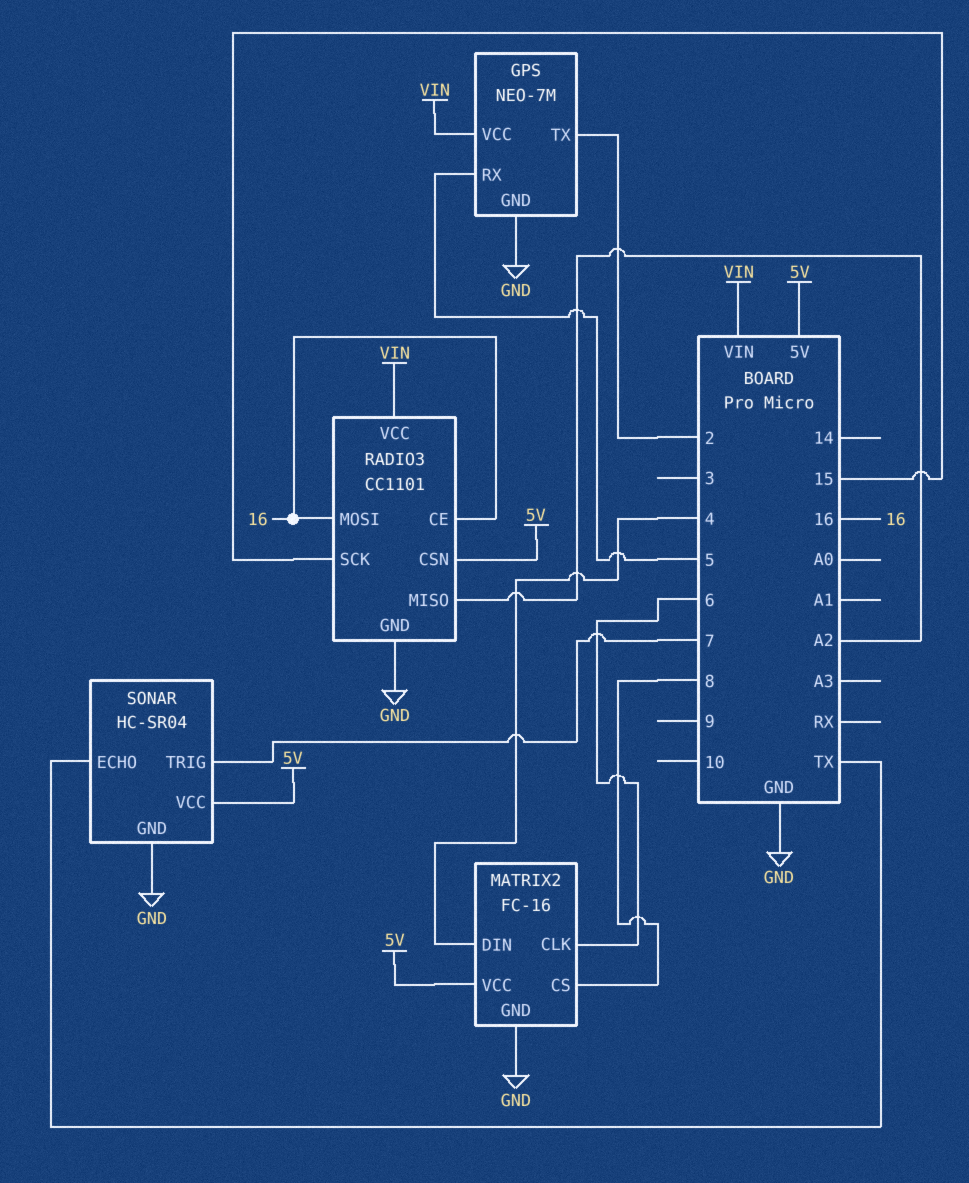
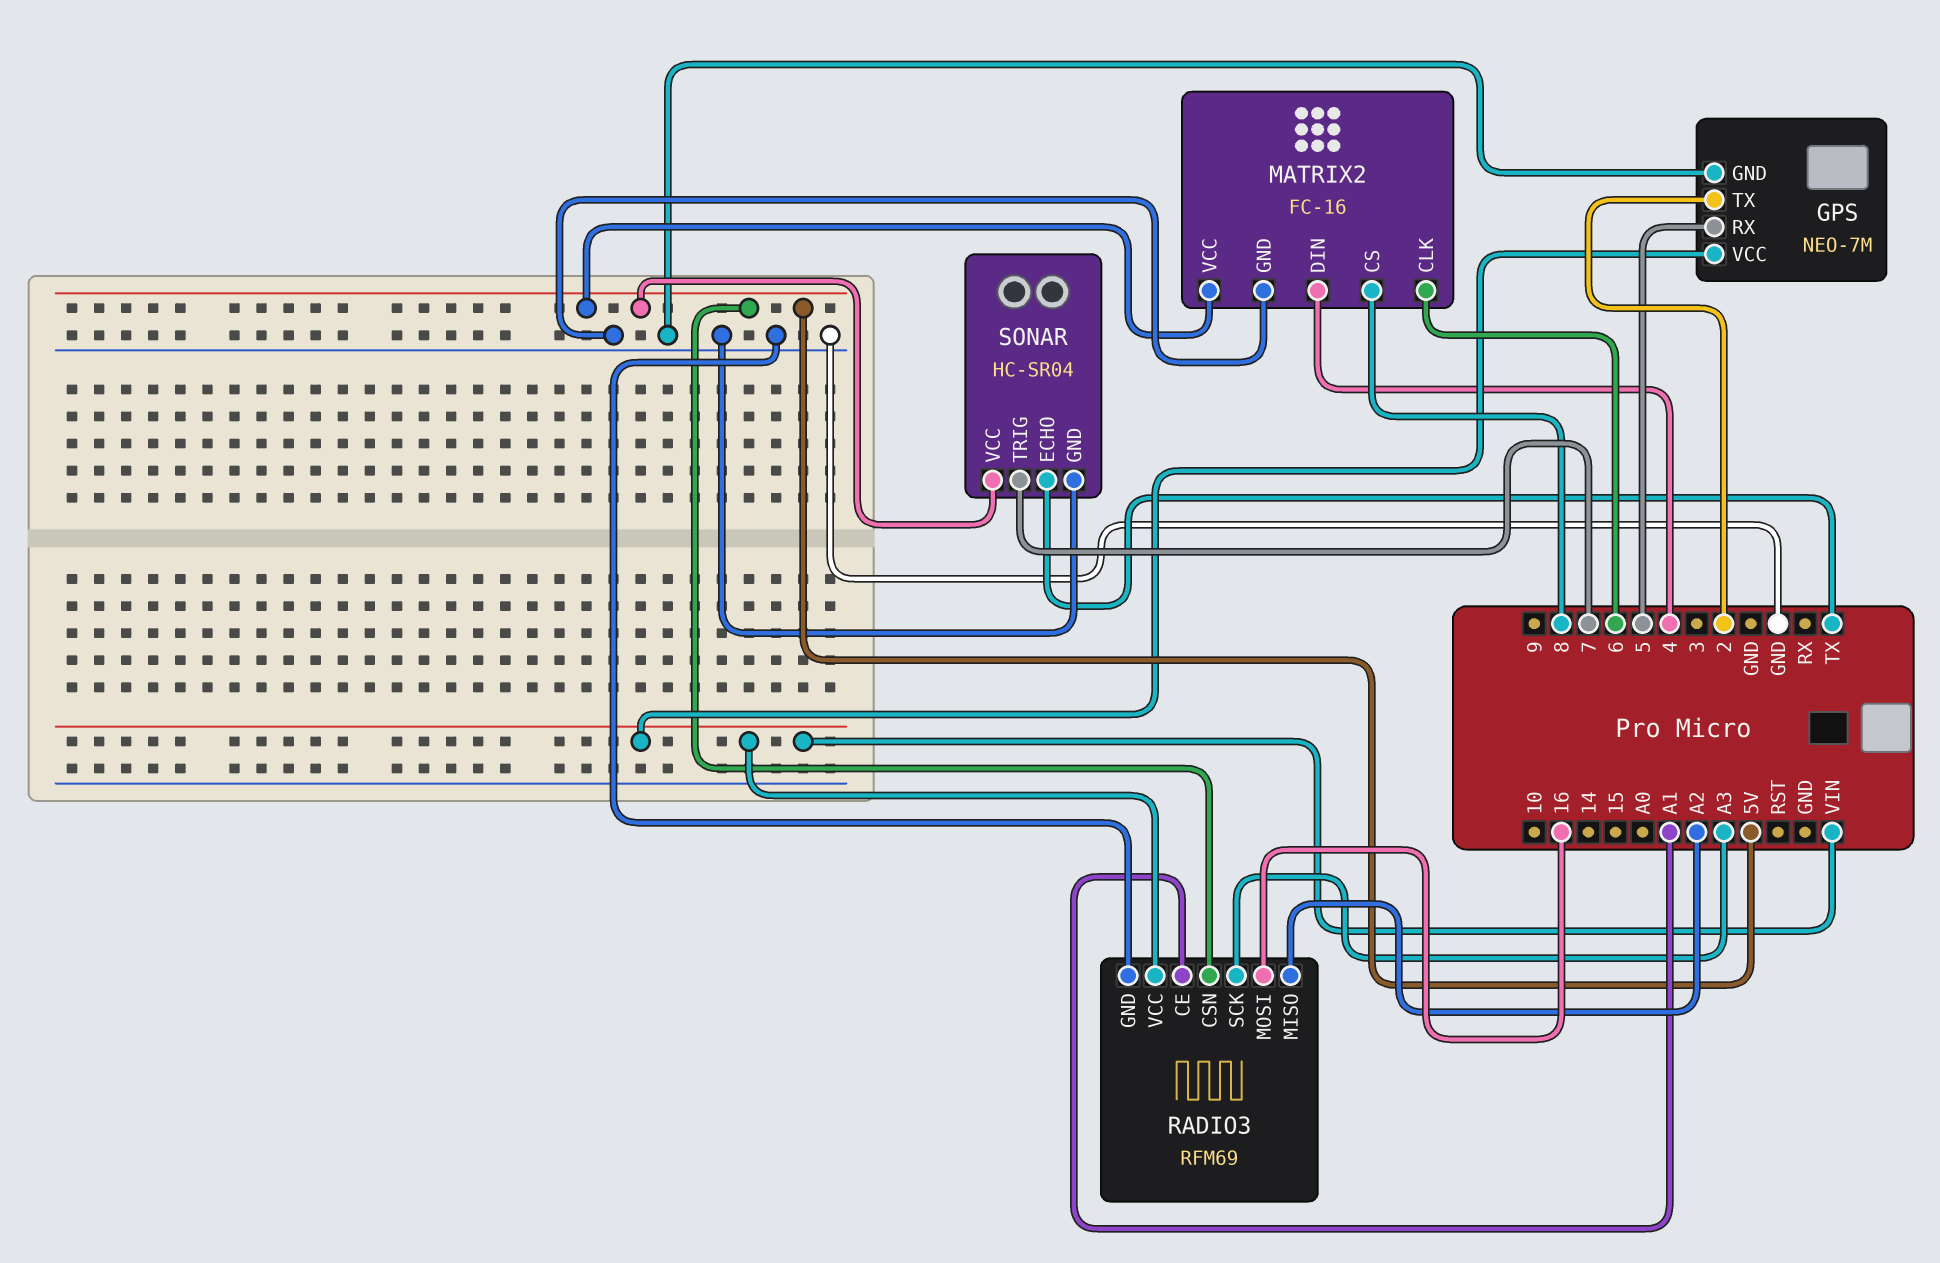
RADIO3: CC1101 -> RFM69
RADIO3 pin CE: 16 -> A1
RADIO3 pin SCK: 15 -> A3

